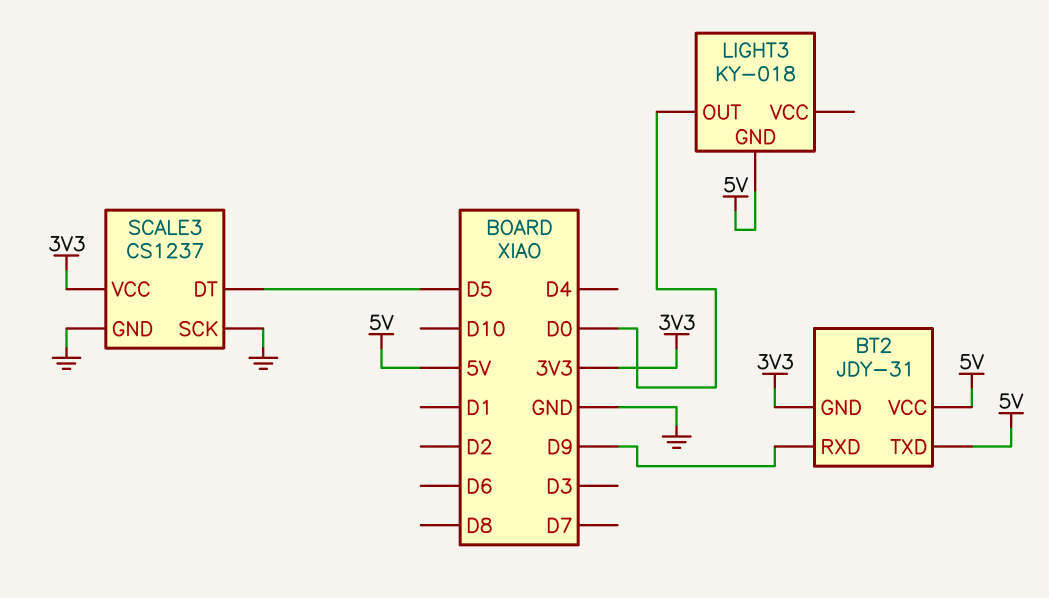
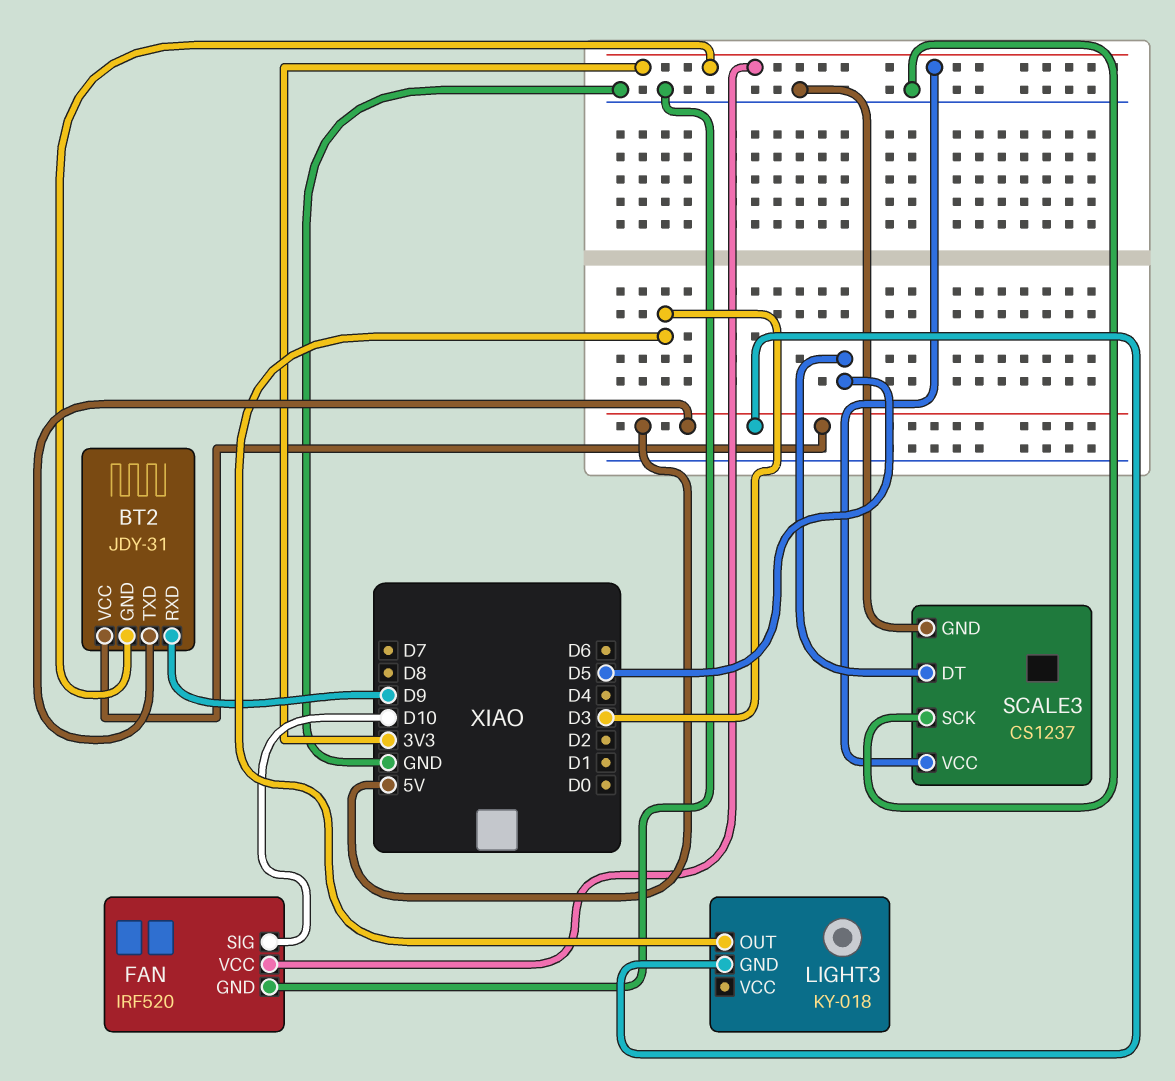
FAN: none -> IRF520
FAN pin GND: none -> GND
FAN pin SIG: none -> D10
FAN pin VCC: none -> 3V3
LIGHT3 pin OUT: D0 -> D3

